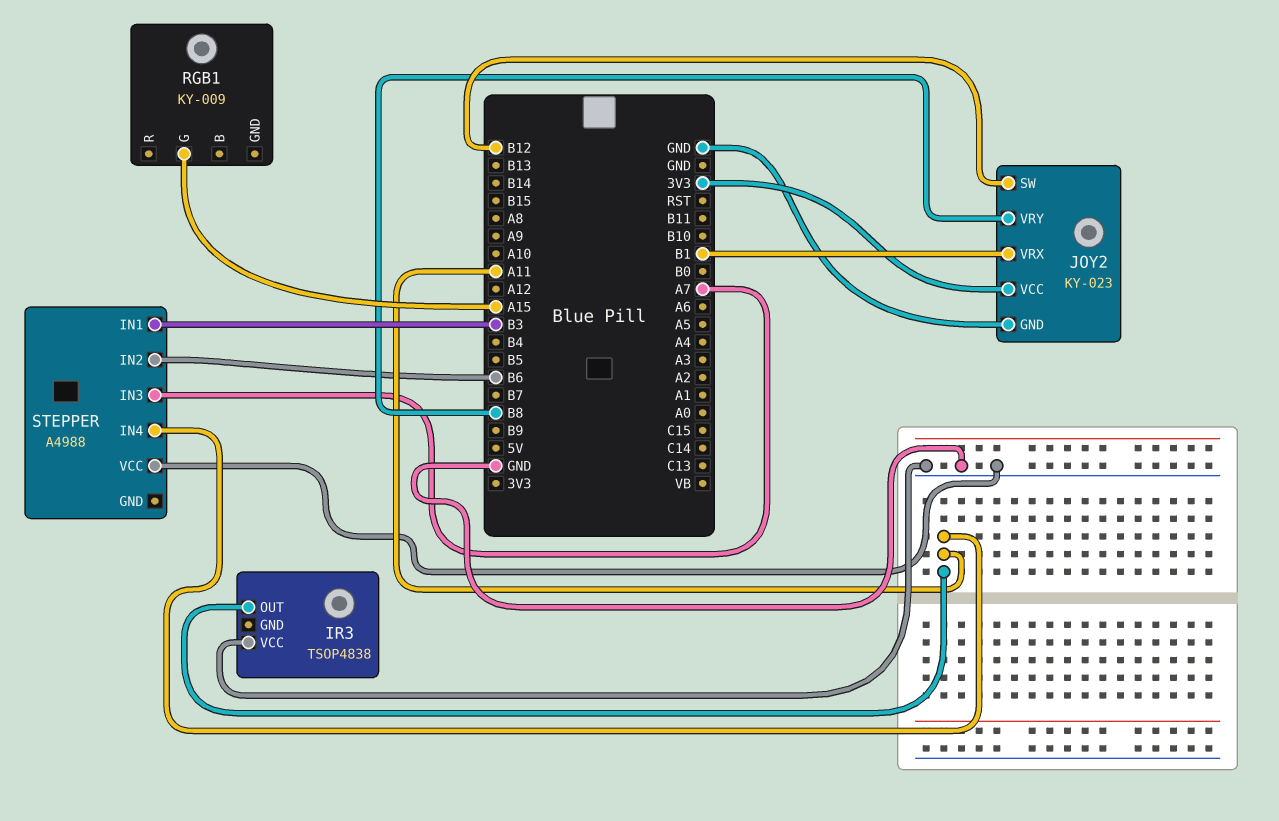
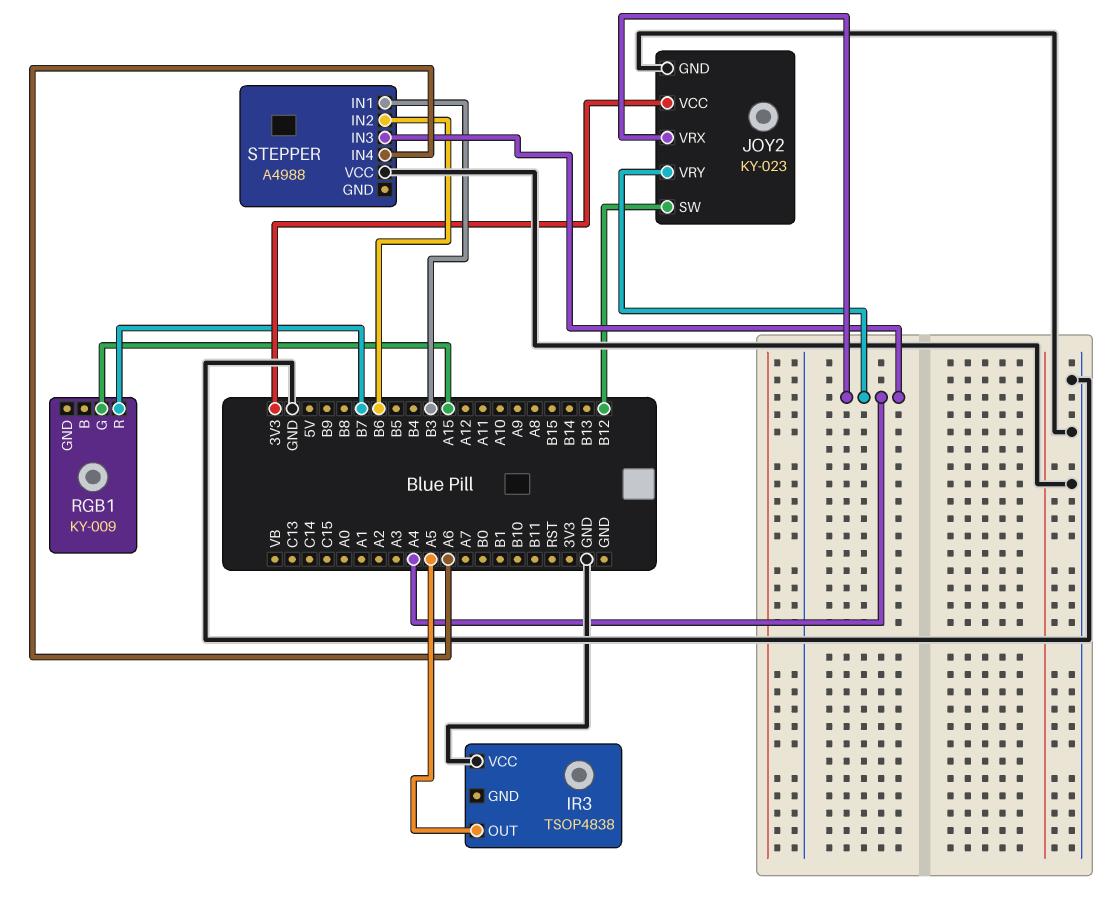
IR3 pin OUT: A11 -> A5
JOY2 pin VRX: B1 -> A4
JOY2 pin VRY: B8 -> A4
RGB1 pin R: none -> B7
STEPPER pin IN3: A7 -> A4
STEPPER pin IN4: A11 -> A6

